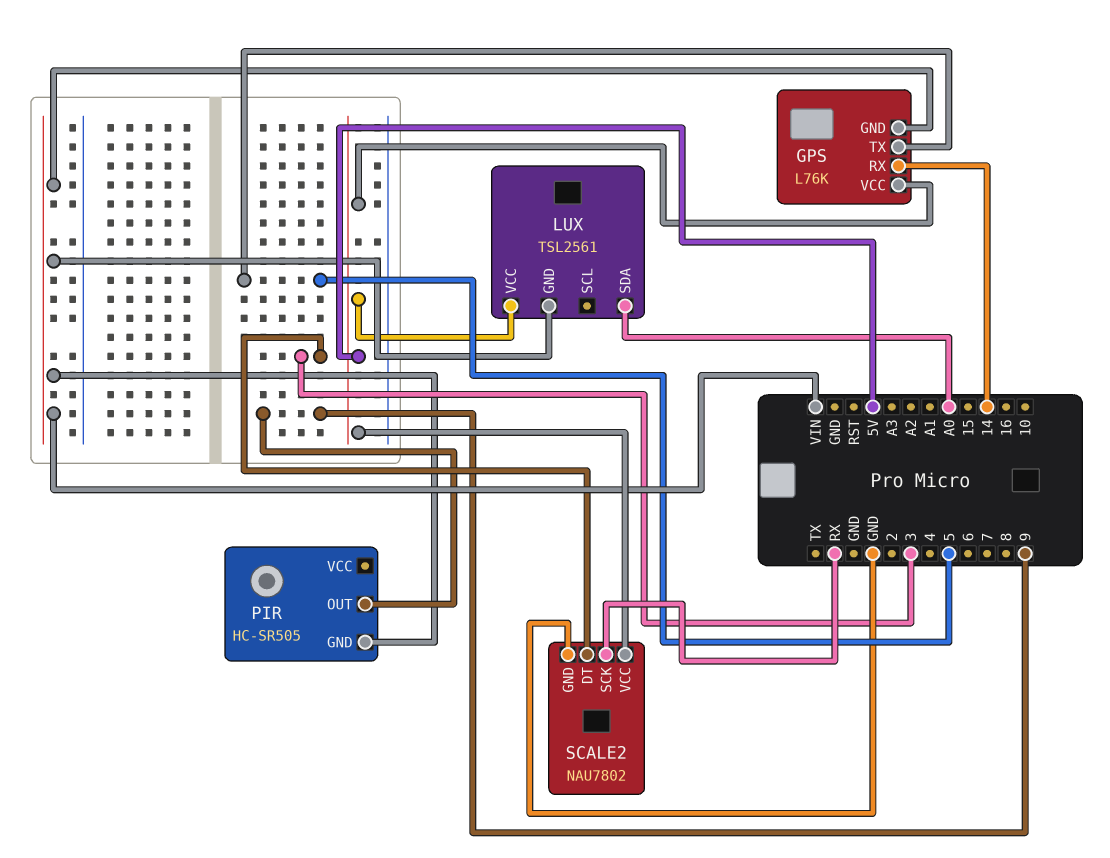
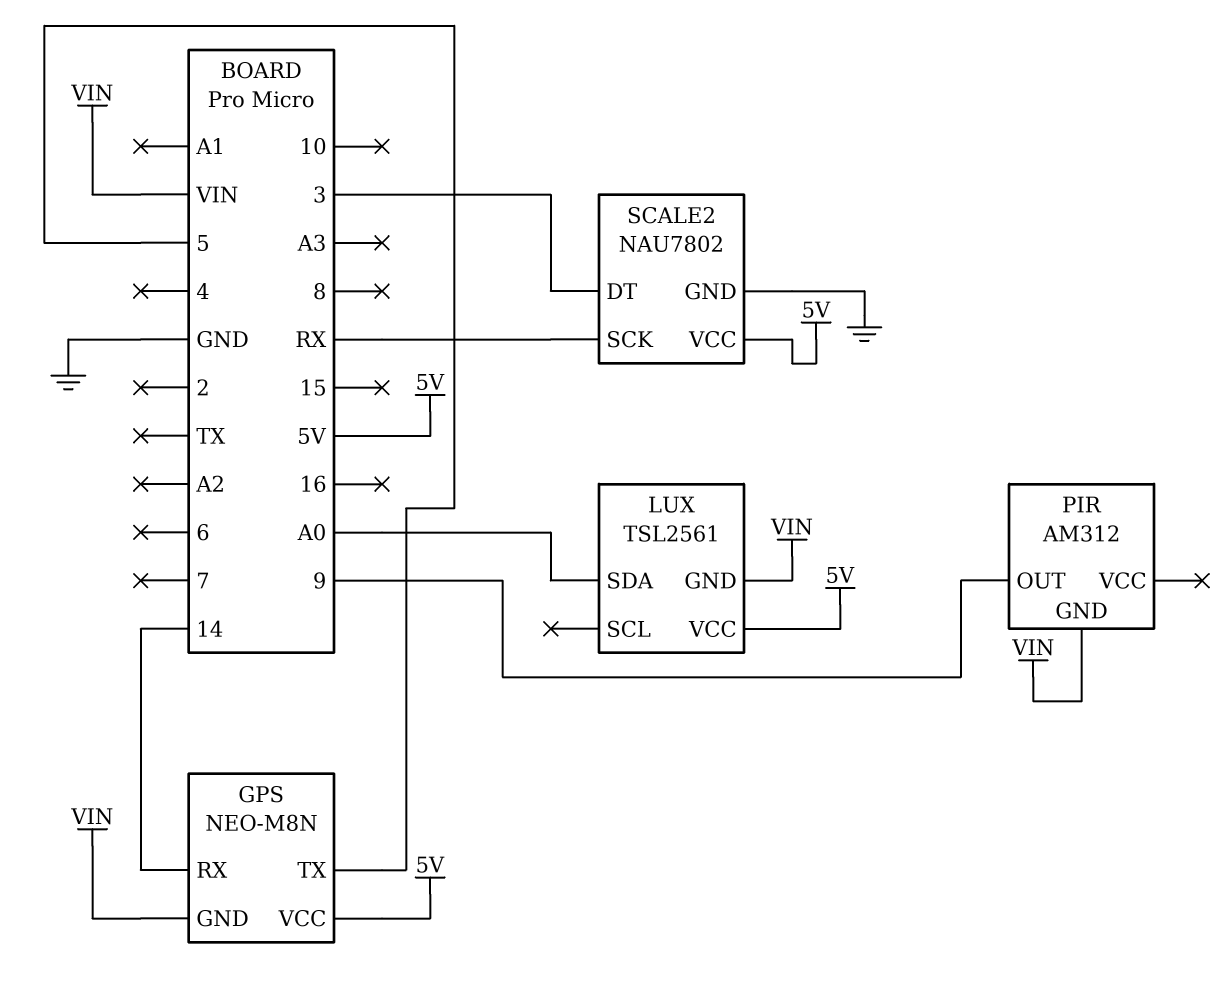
GPS: L76K -> NEO-M8N
PIR: HC-SR505 -> AM312

